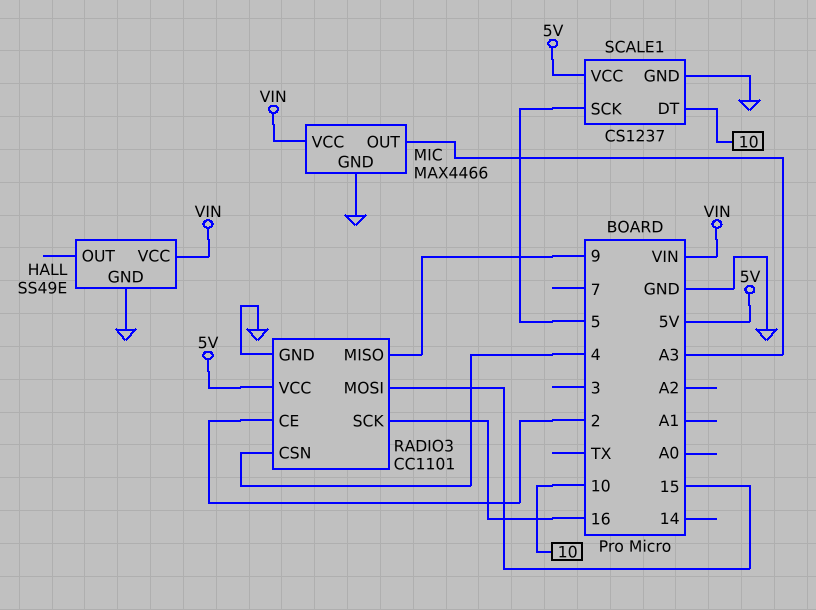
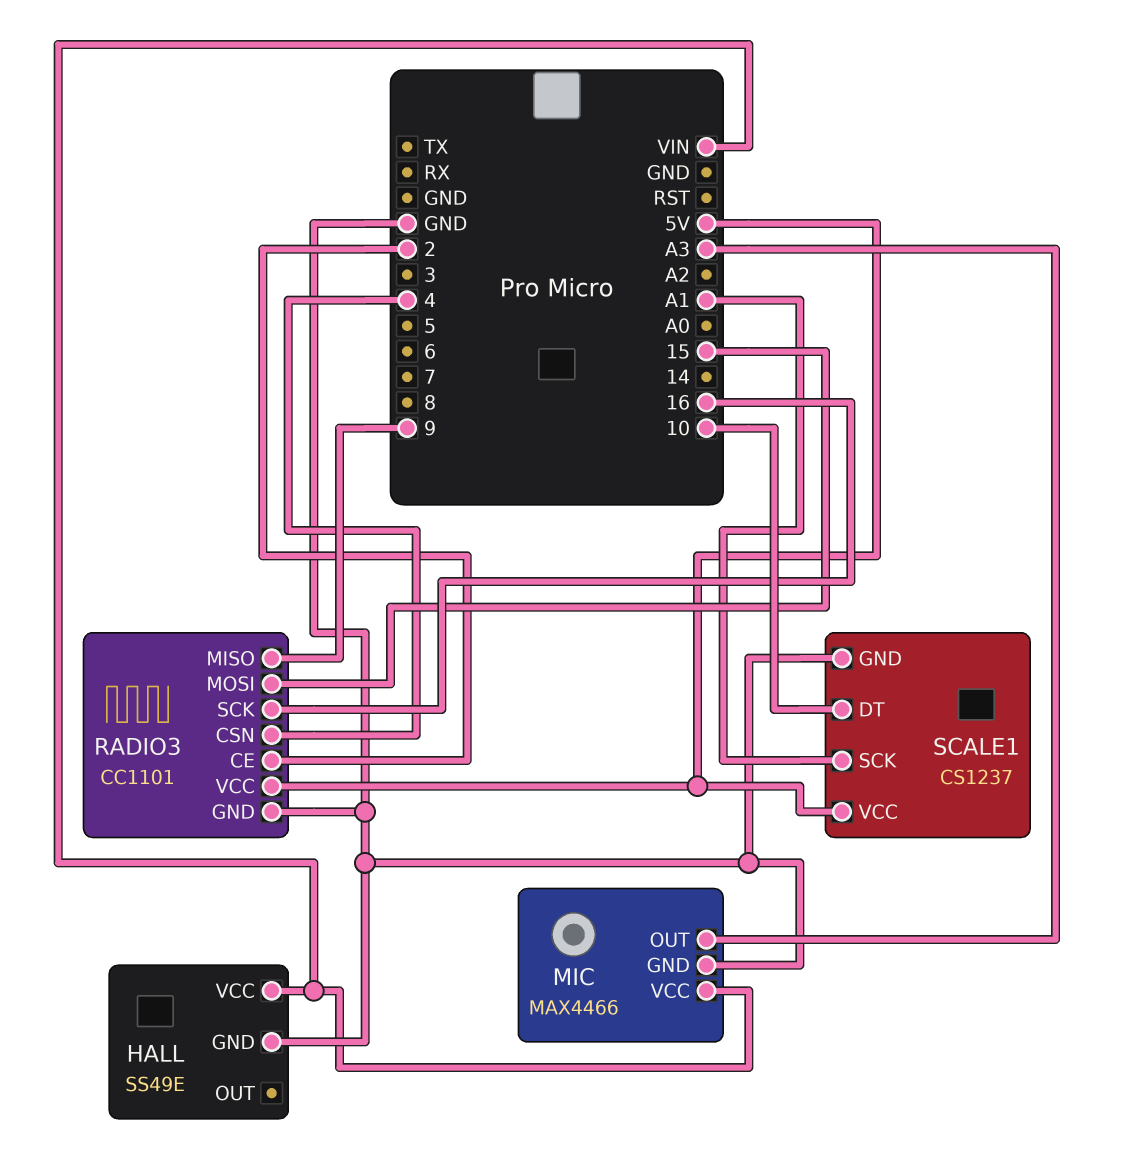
SCALE1 pin SCK: 5 -> A1

